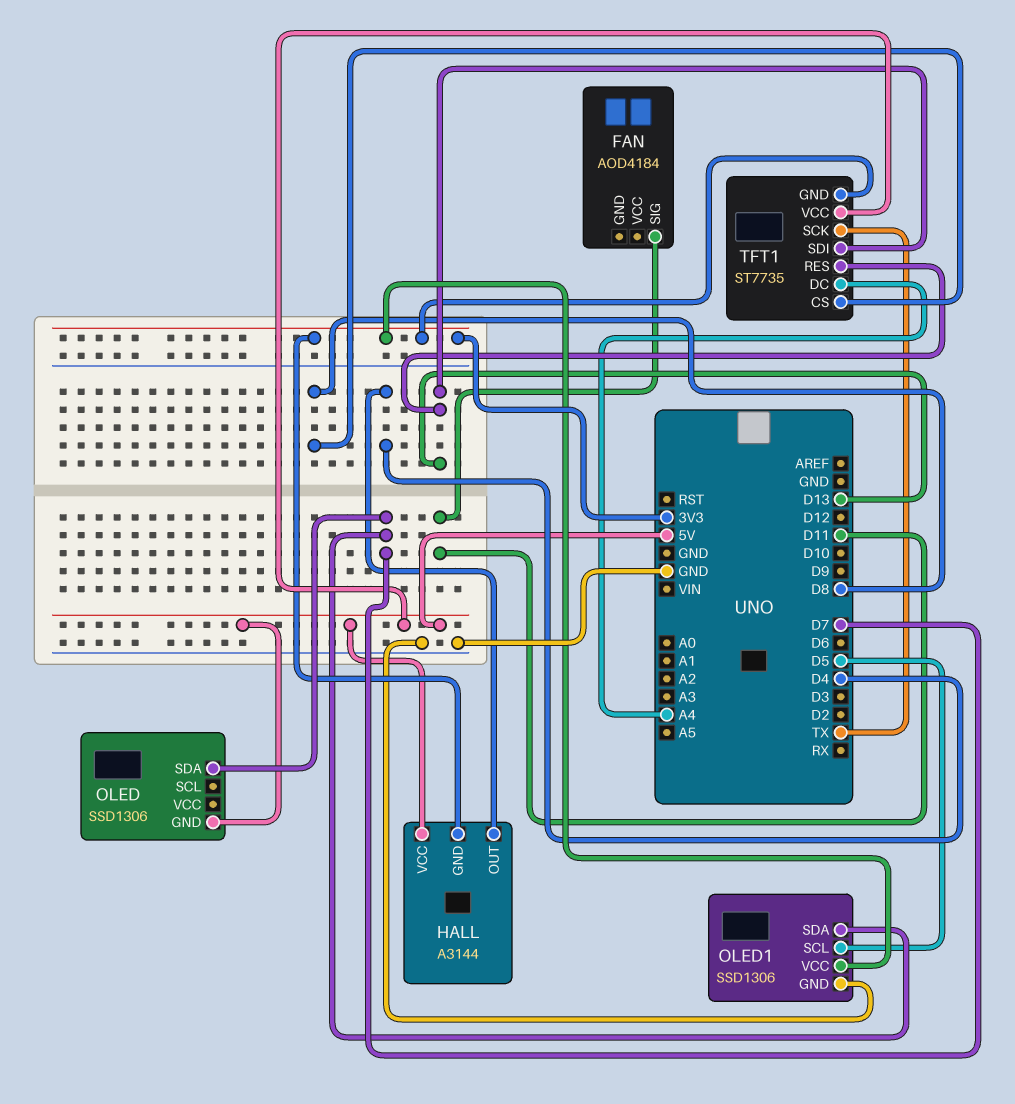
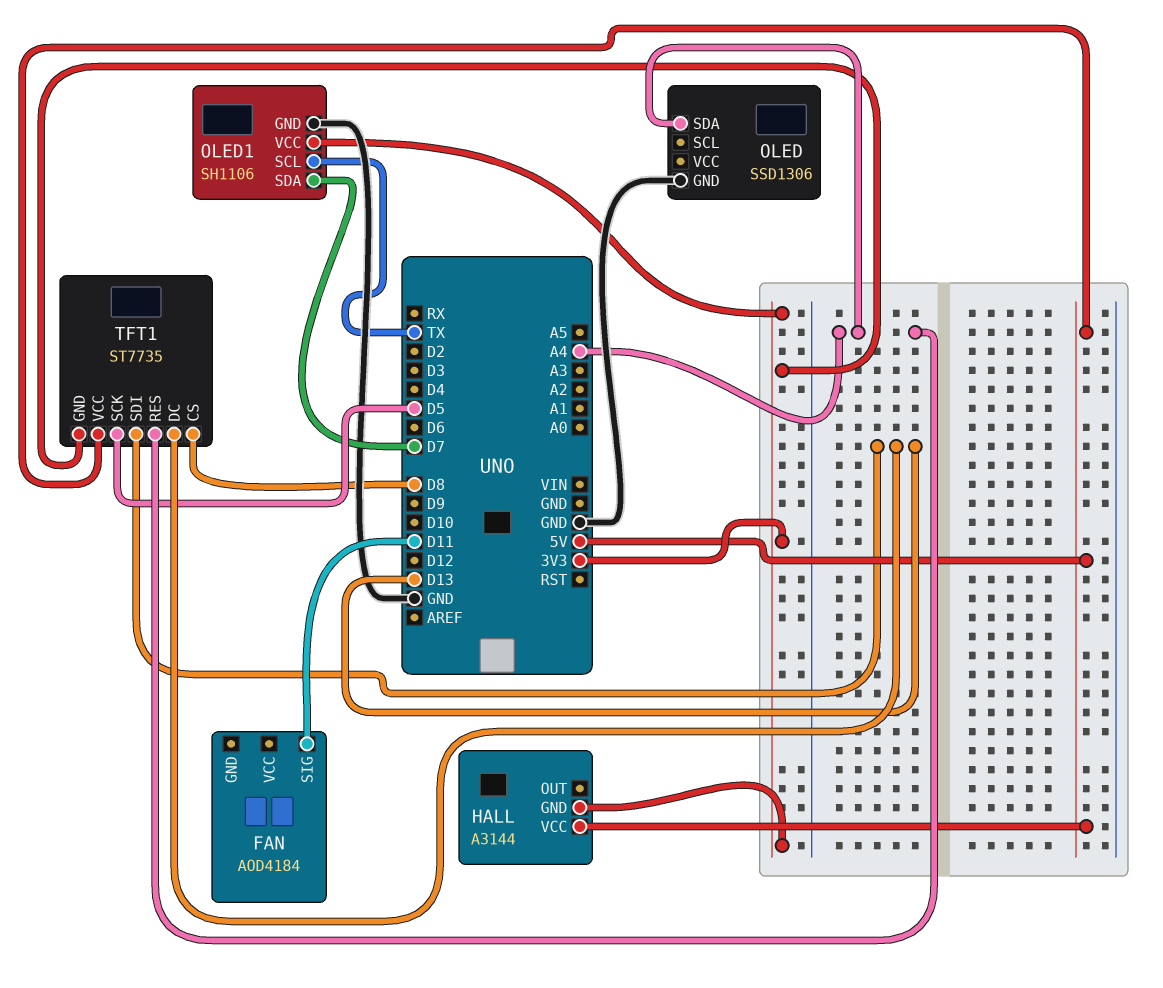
HALL pin OUT: D4 -> none
OLED pin GND: 5V -> GND
OLED pin SDA: D7 -> A4
OLED1: SSD1306 -> SH1106
OLED1 pin SCL: D5 -> TX
TFT1 pin DC: A4 -> D13
TFT1 pin RES: D13 -> A4
TFT1 pin SCK: TX -> D5

